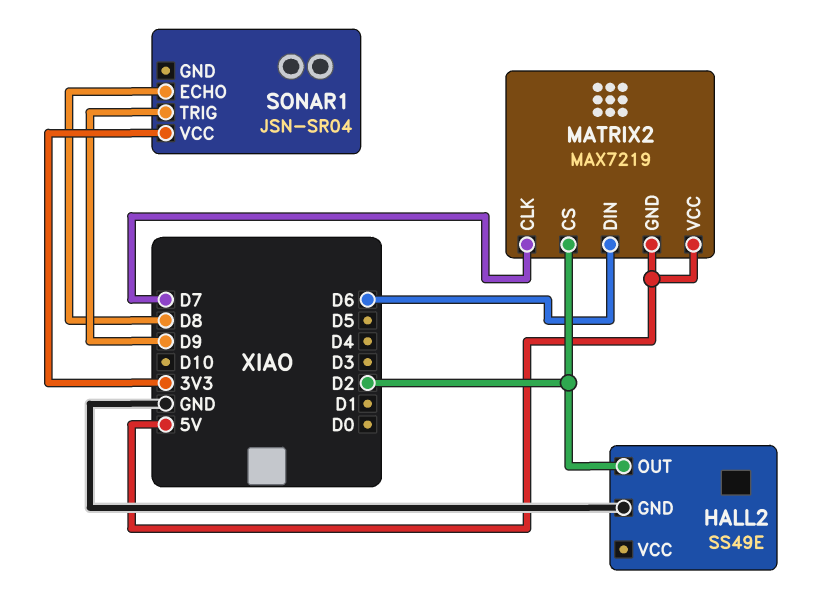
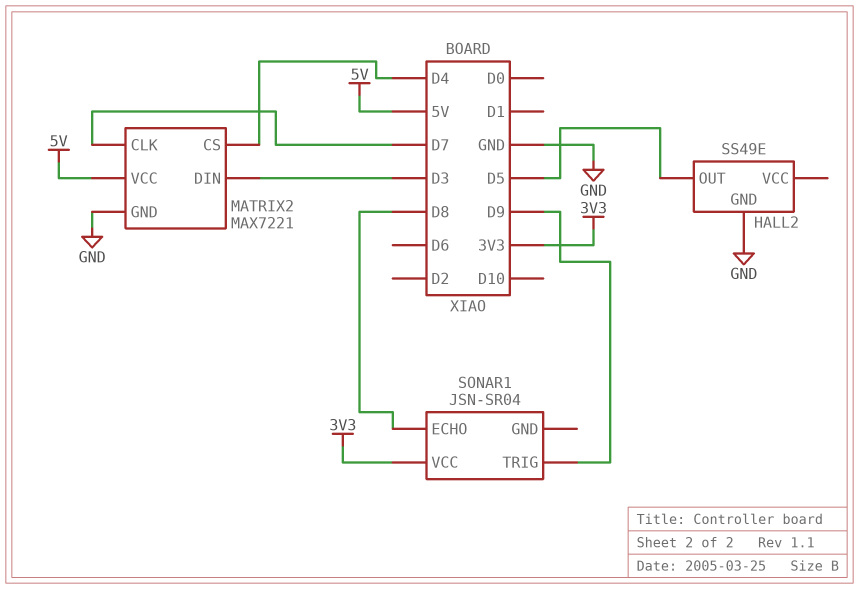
HALL2 pin OUT: D2 -> D5
MATRIX2: MAX7219 -> MAX7221
MATRIX2 pin CS: D2 -> D4
MATRIX2 pin DIN: D6 -> D3
MATRIX2 pin GND: 5V -> GND

